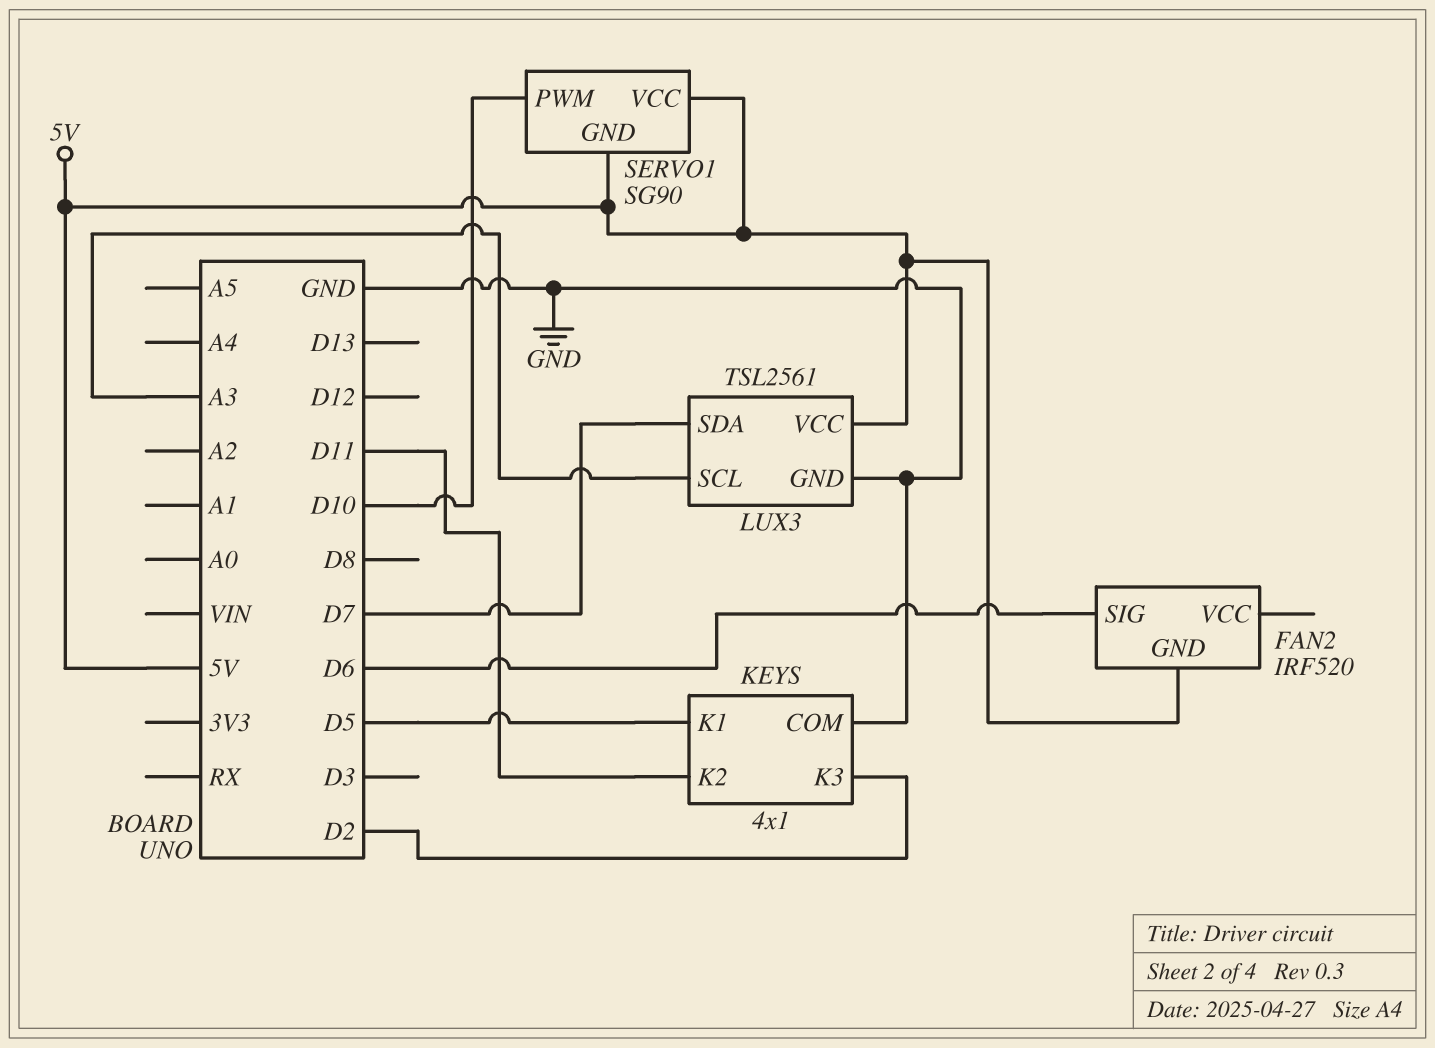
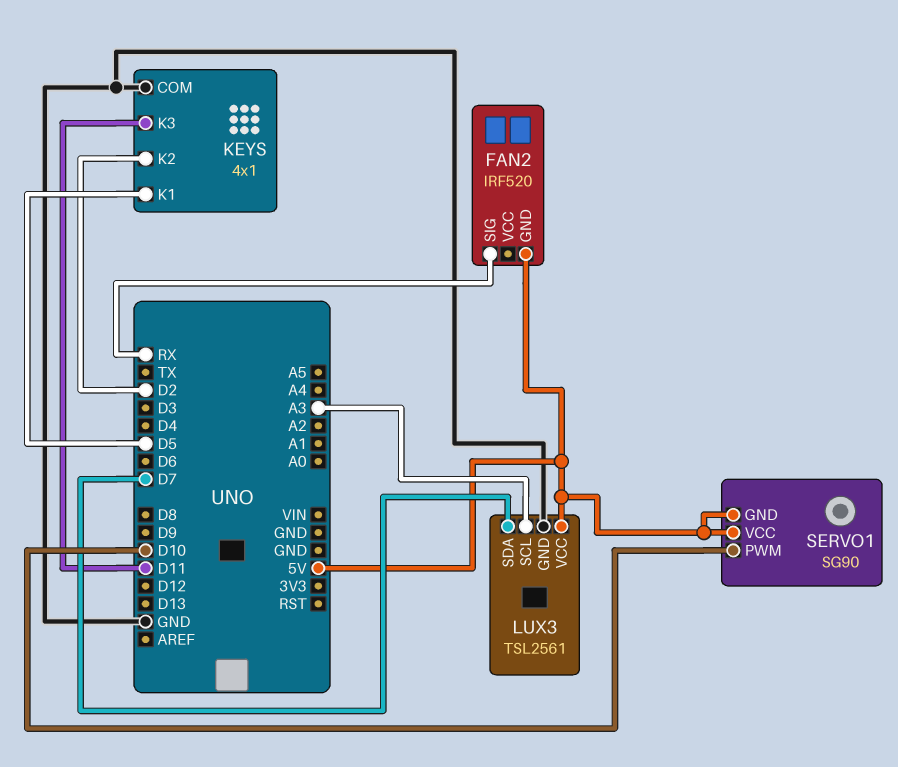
FAN2 pin SIG: D6 -> RX
KEYS pin K2: D11 -> D2
KEYS pin K3: D2 -> D11

